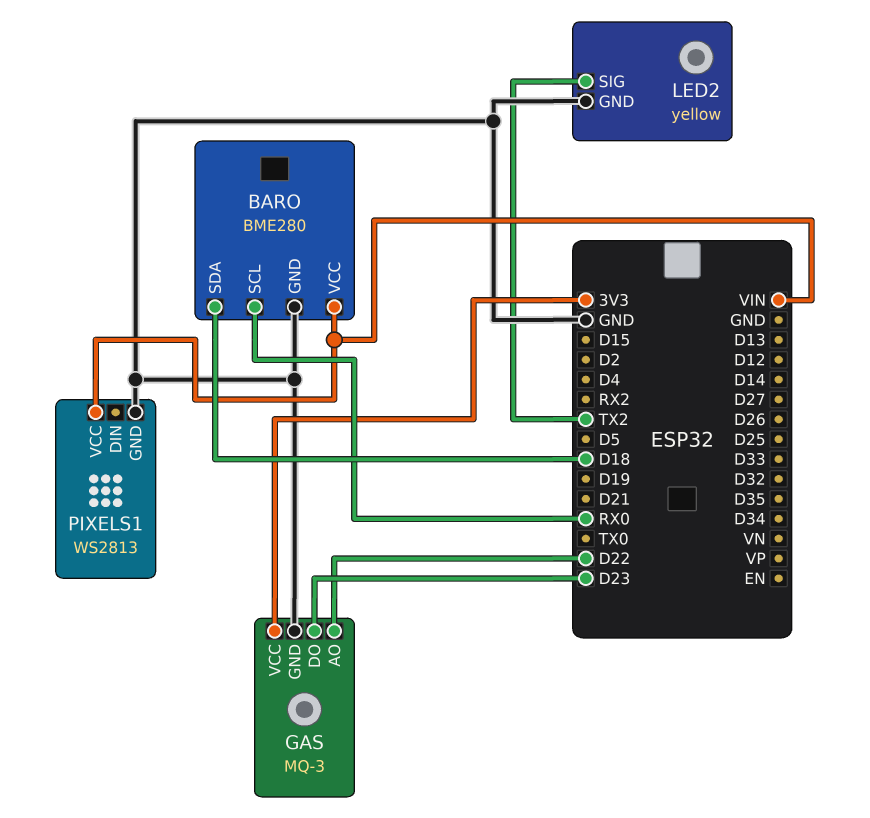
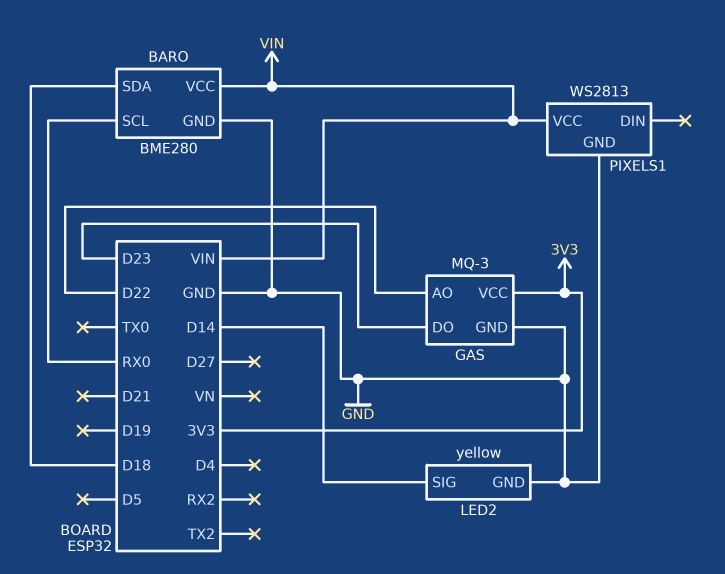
LED2 pin SIG: TX2 -> D14

